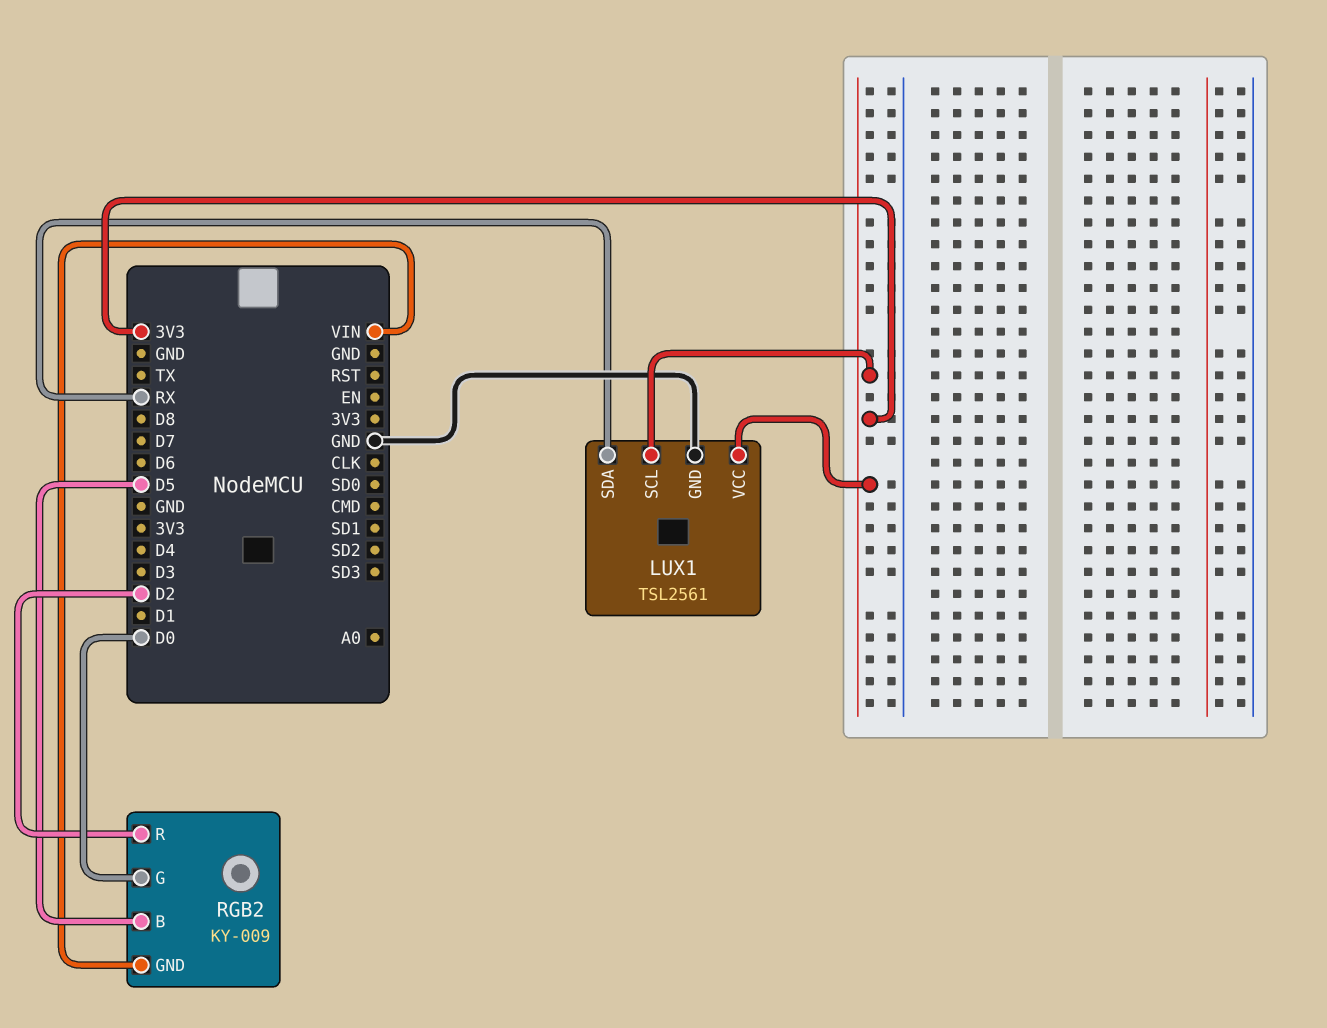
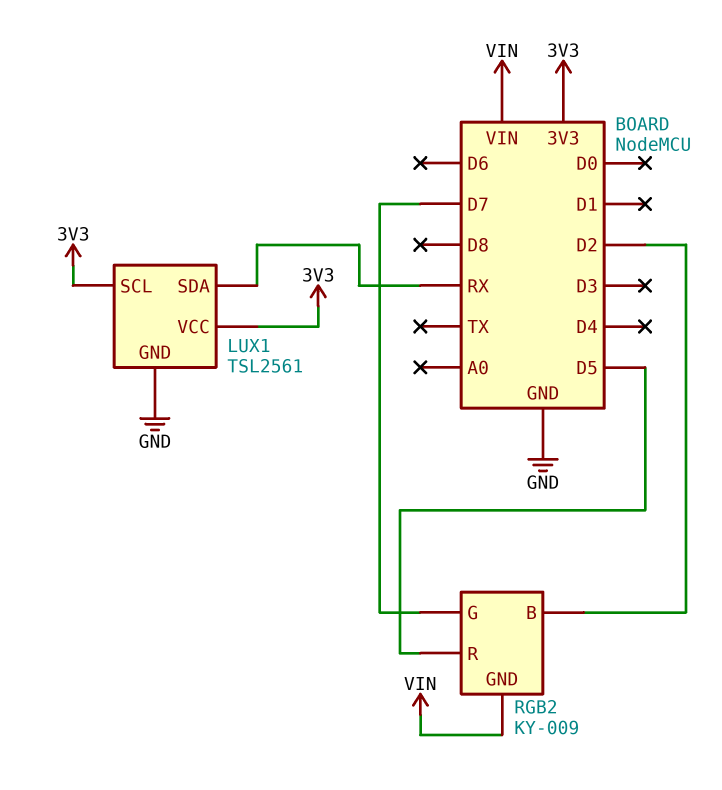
RGB2 pin B: D5 -> D2
RGB2 pin G: D0 -> D7
RGB2 pin R: D2 -> D5

